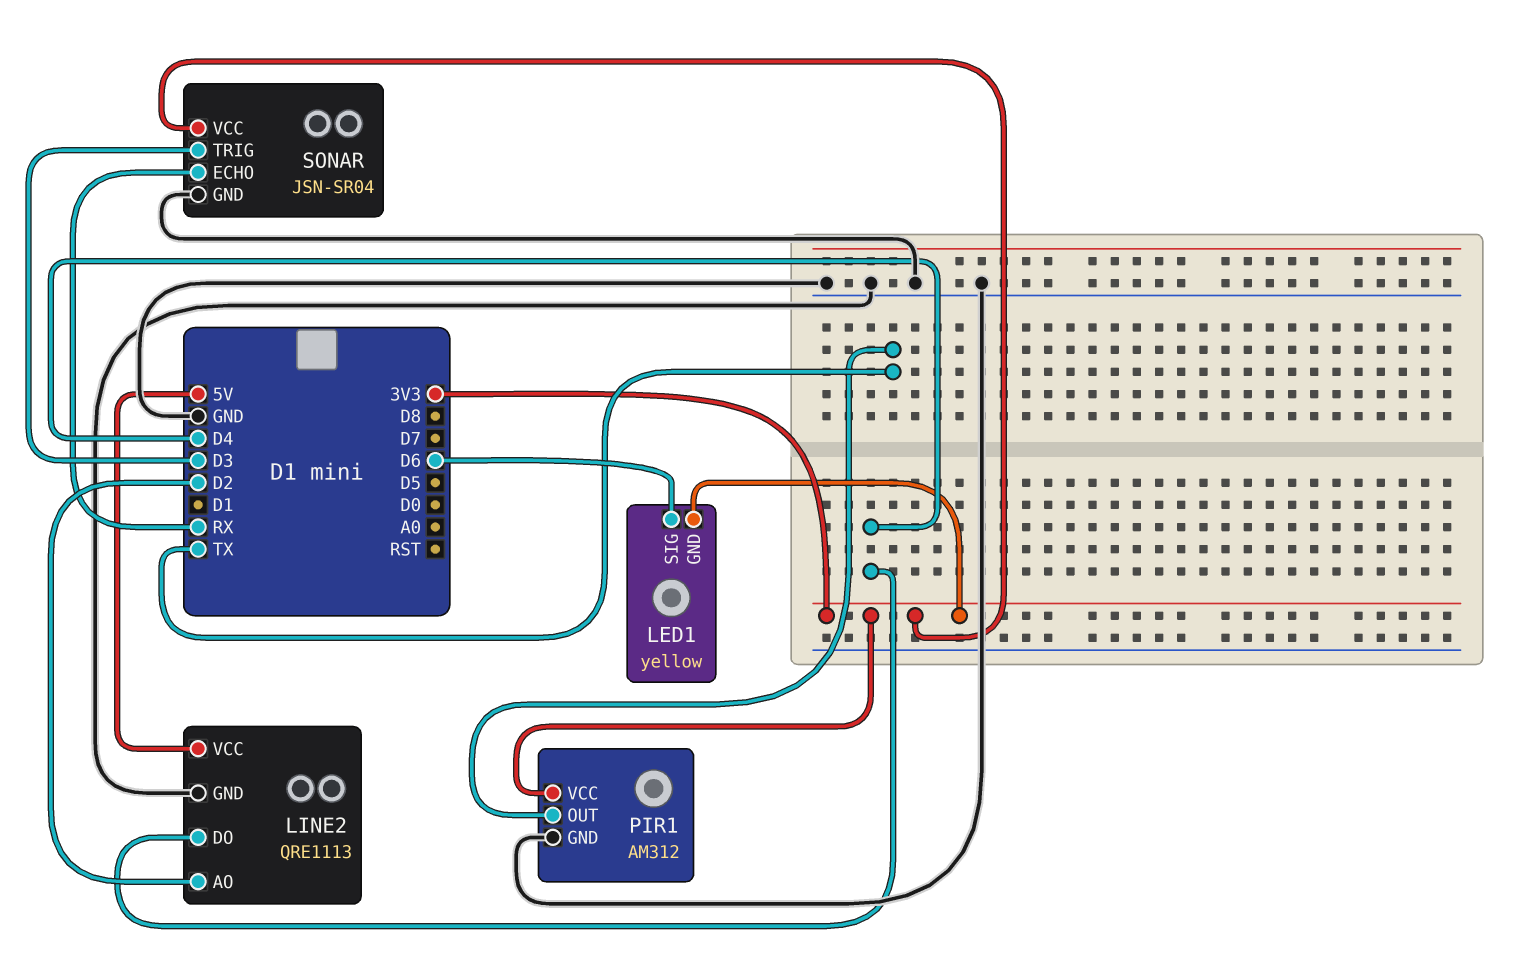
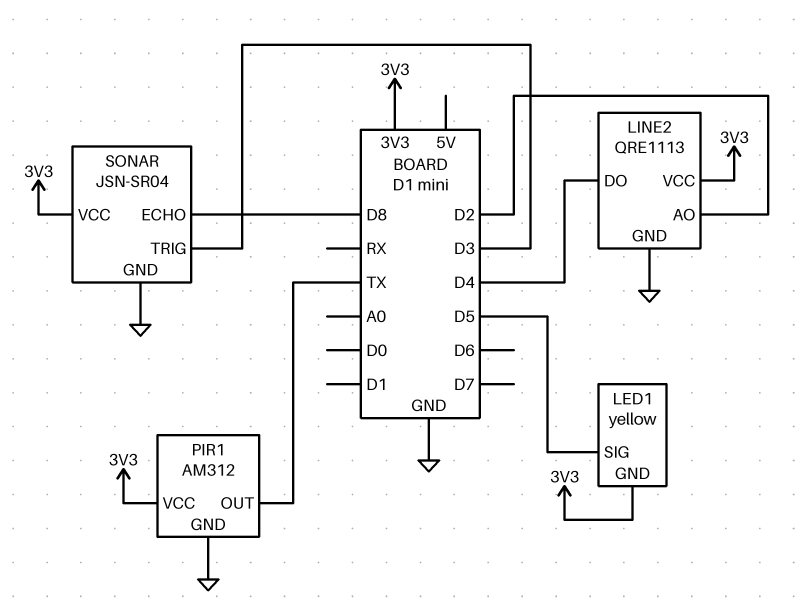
LED1 pin SIG: D6 -> D5
LINE2 pin VCC: 5V -> 3V3
SONAR pin ECHO: RX -> D8

